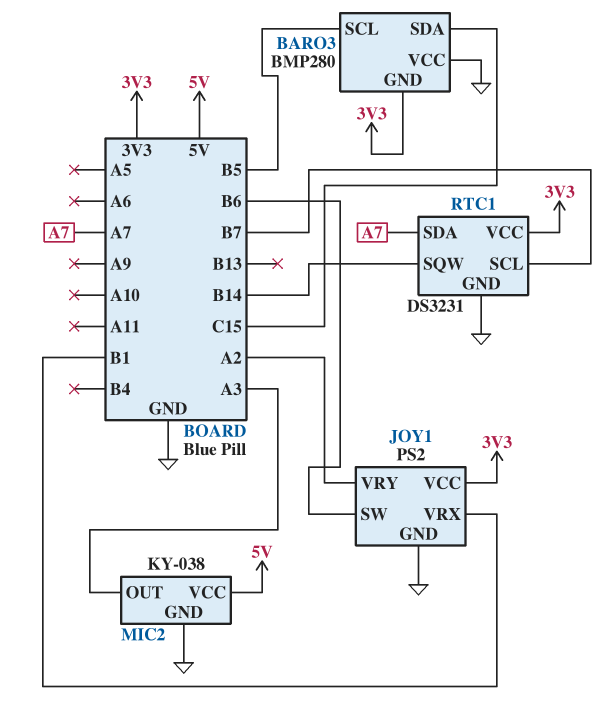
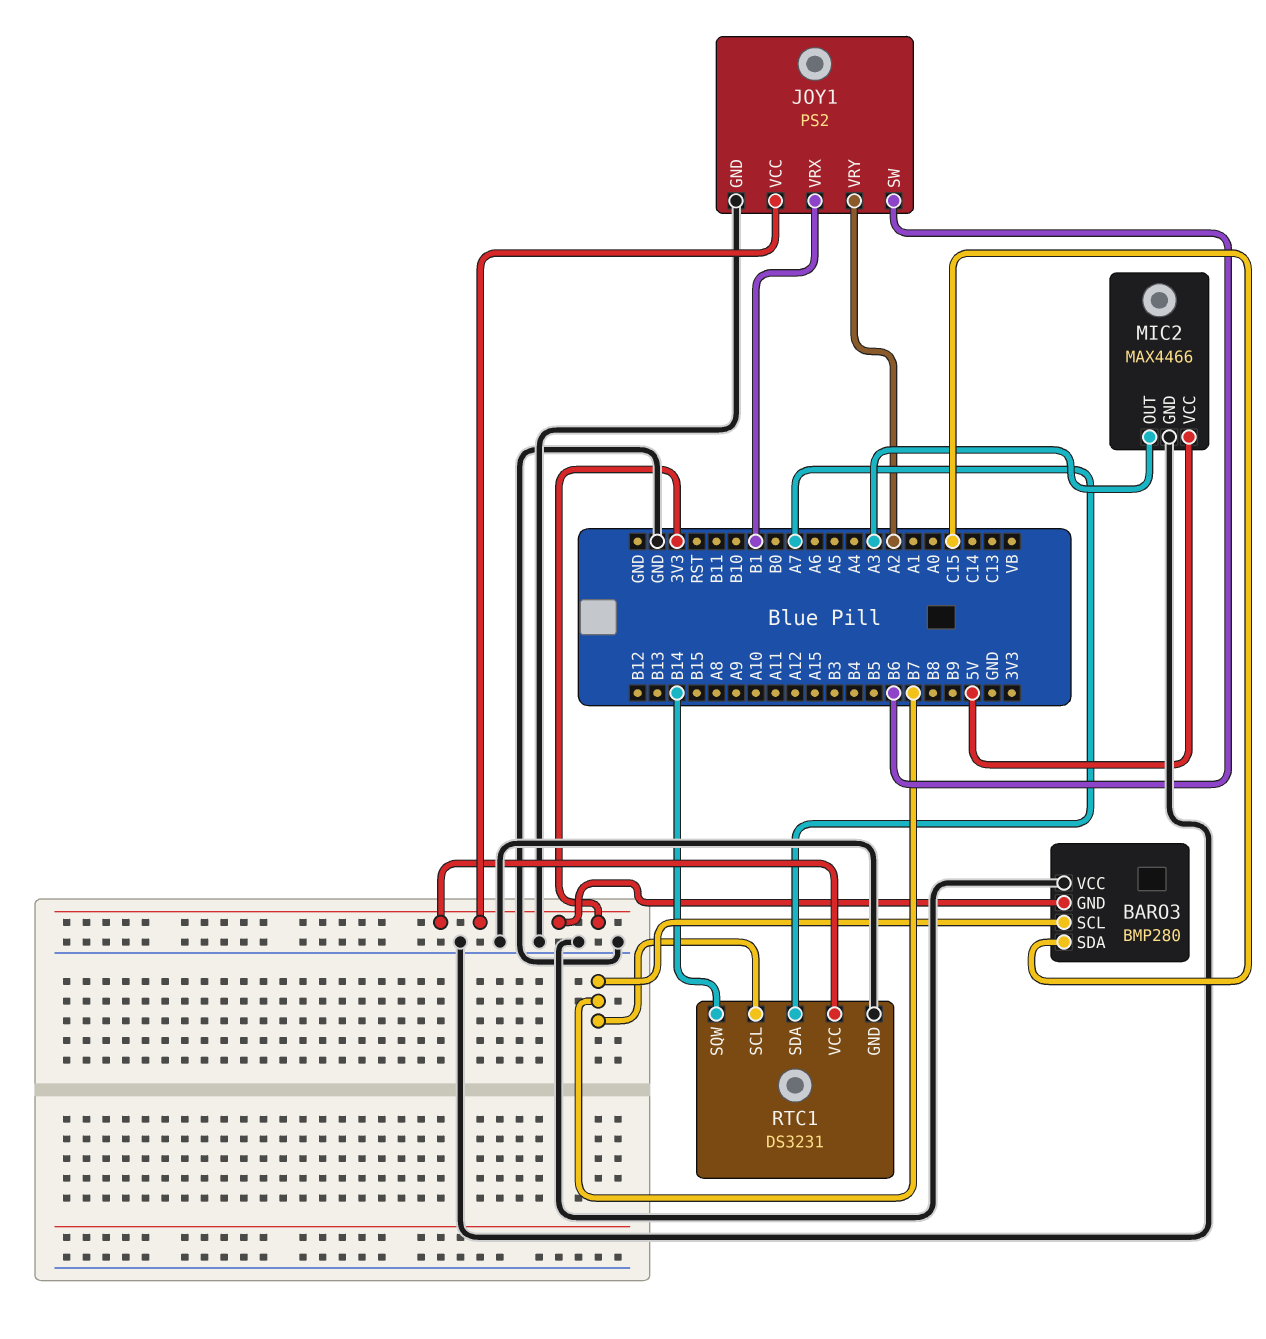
BARO3 pin SCL: B5 -> B7
MIC2: KY-038 -> MAX4466

